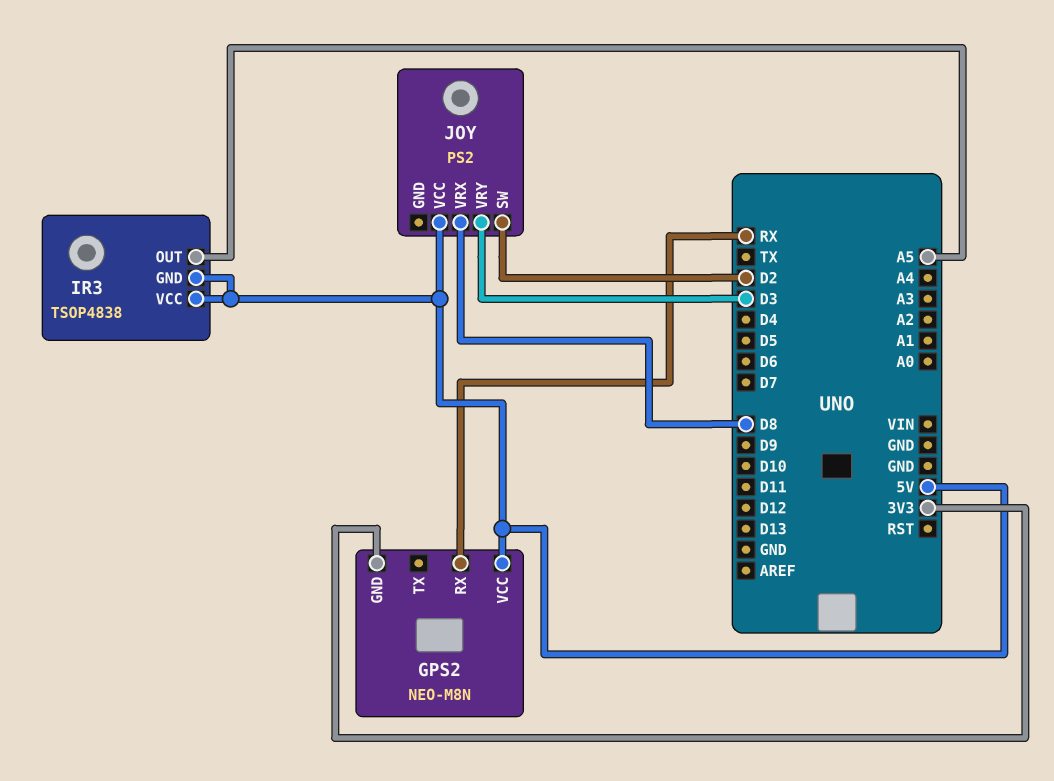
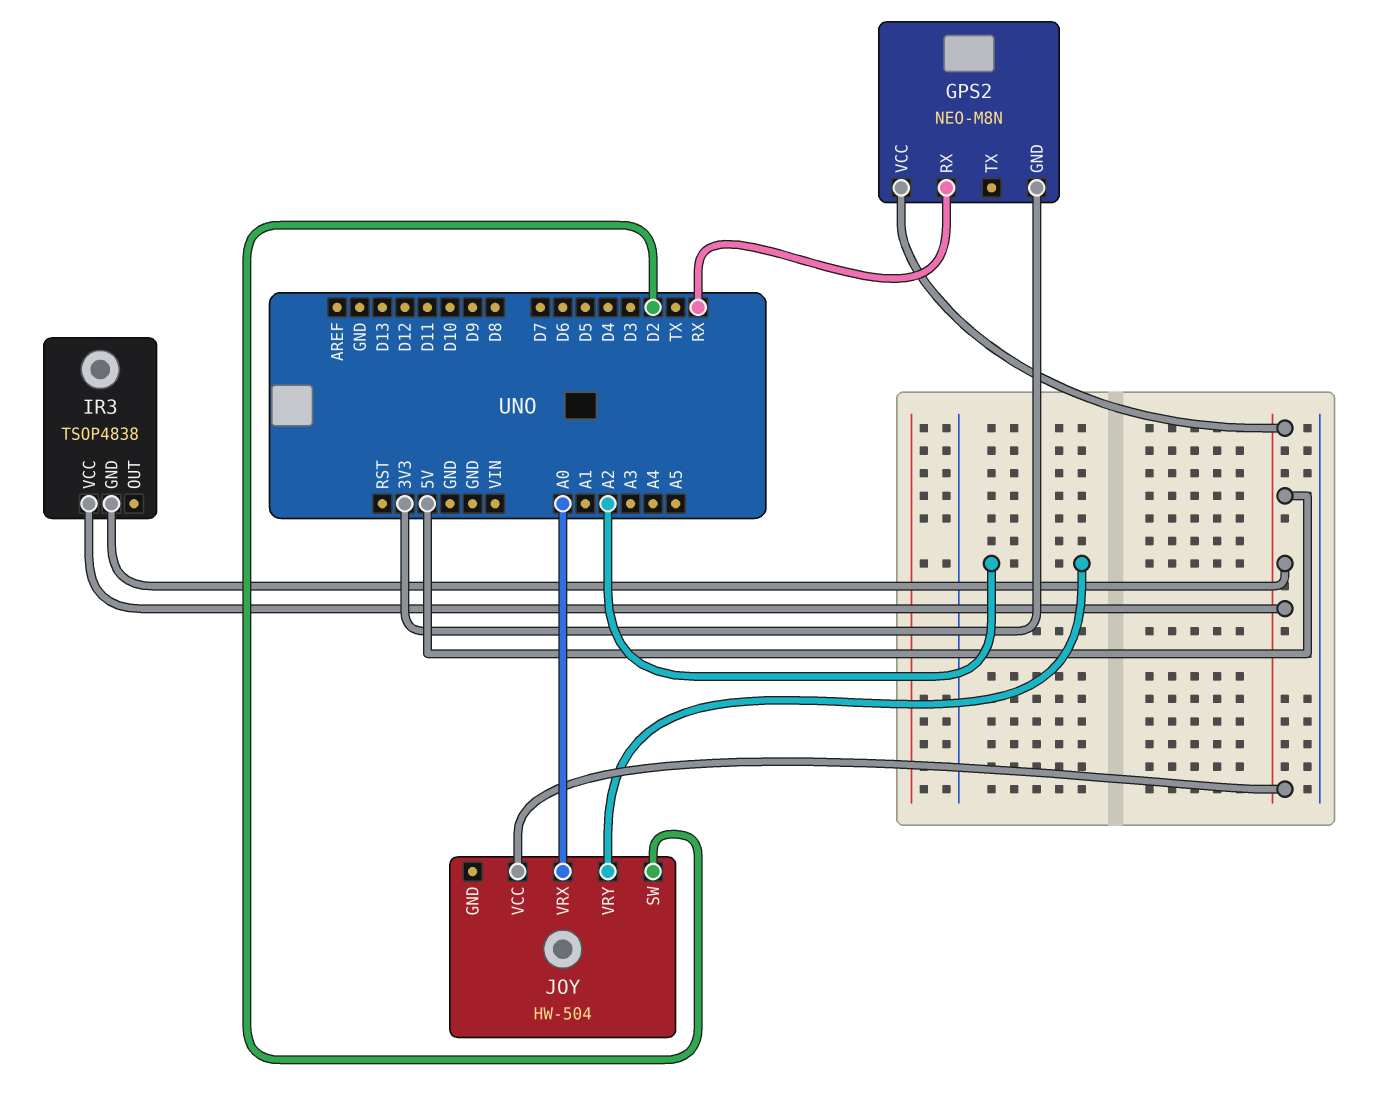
IR3 pin OUT: A5 -> none
JOY: PS2 -> HW-504
JOY pin VRX: D8 -> A0
JOY pin VRY: D3 -> A2

